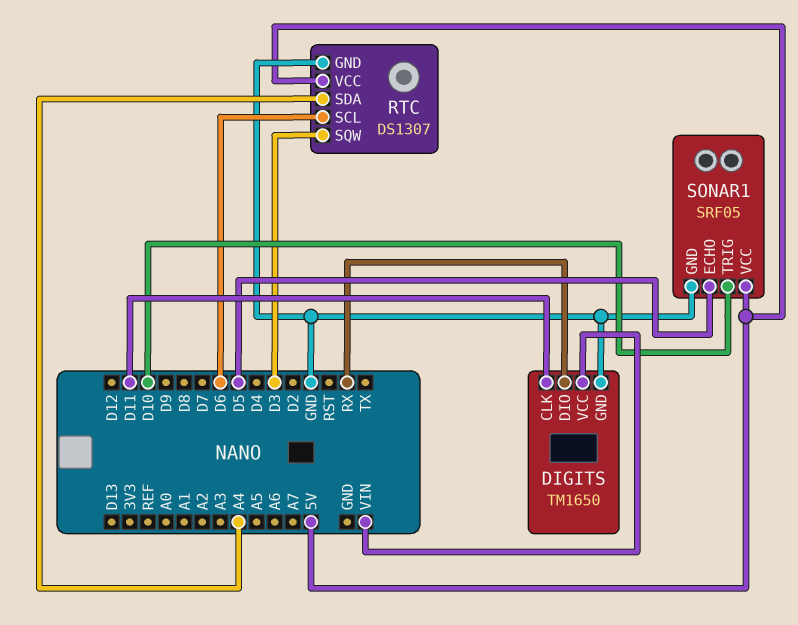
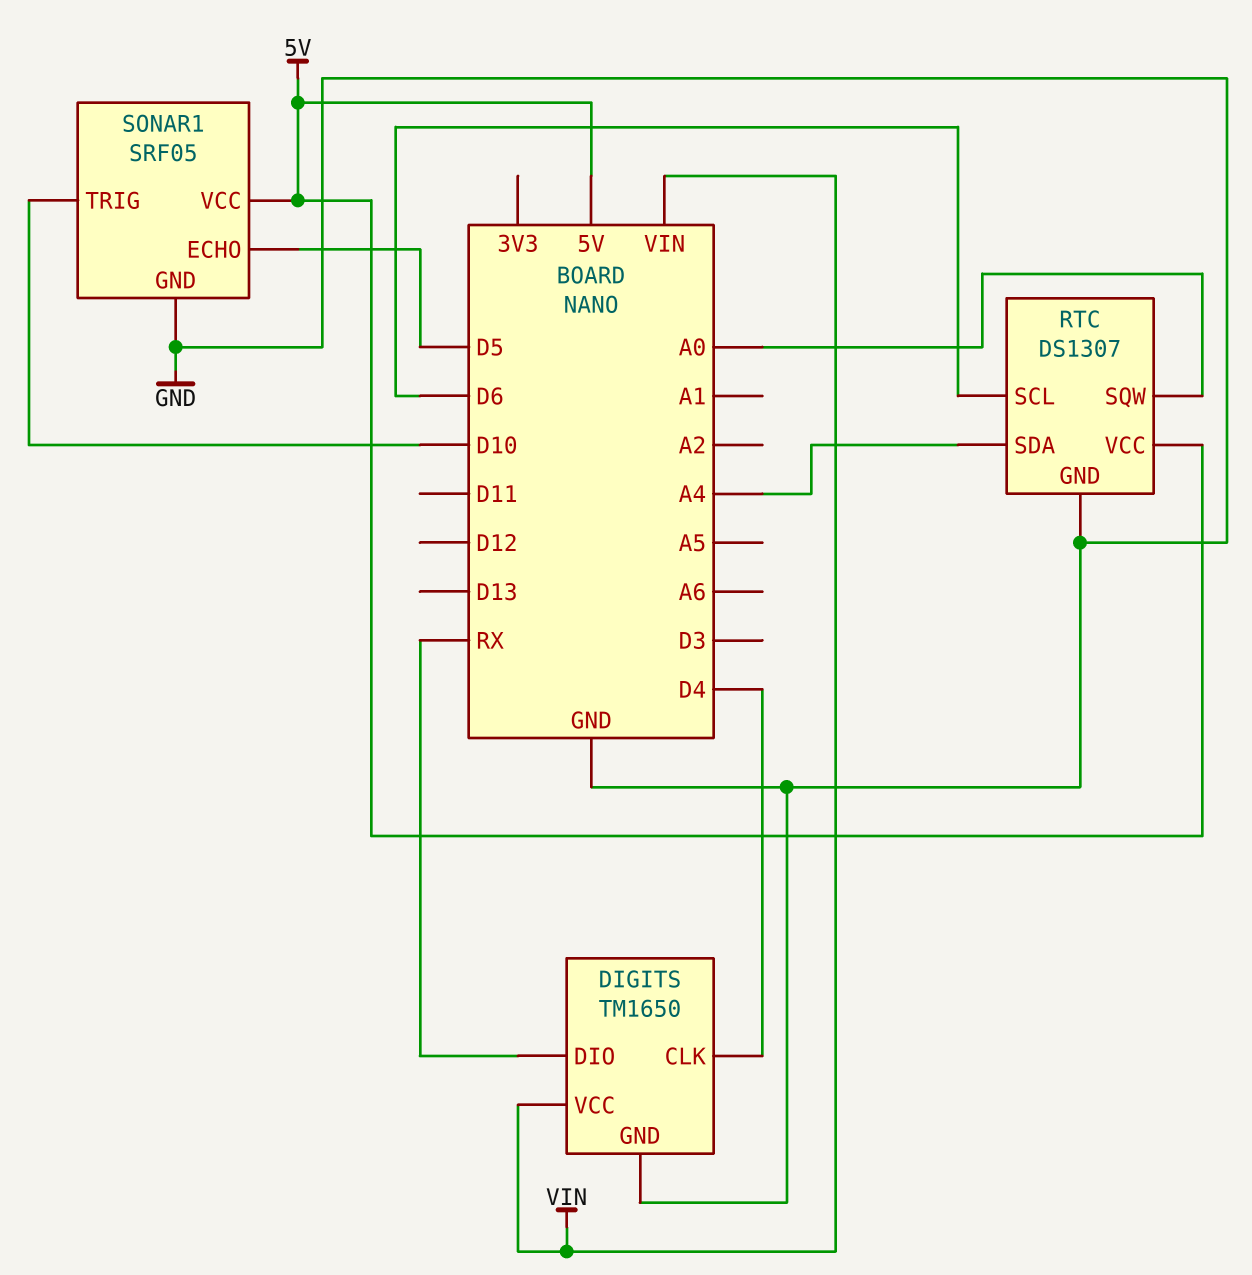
DIGITS pin CLK: D11 -> D4
RTC pin SQW: D3 -> A0

